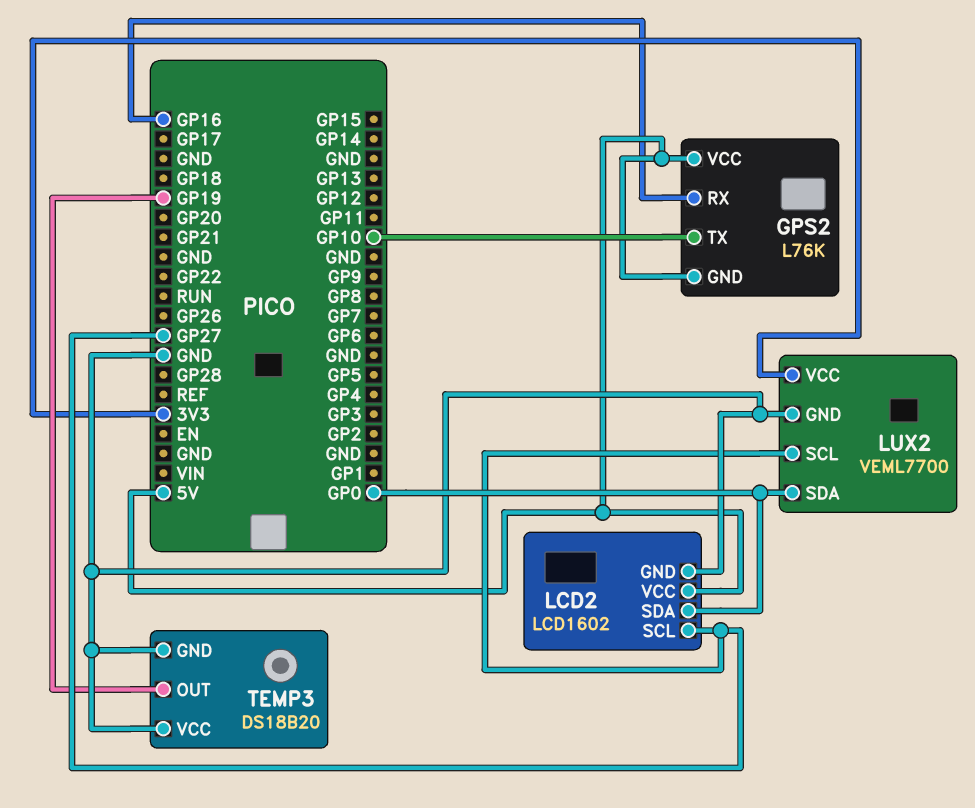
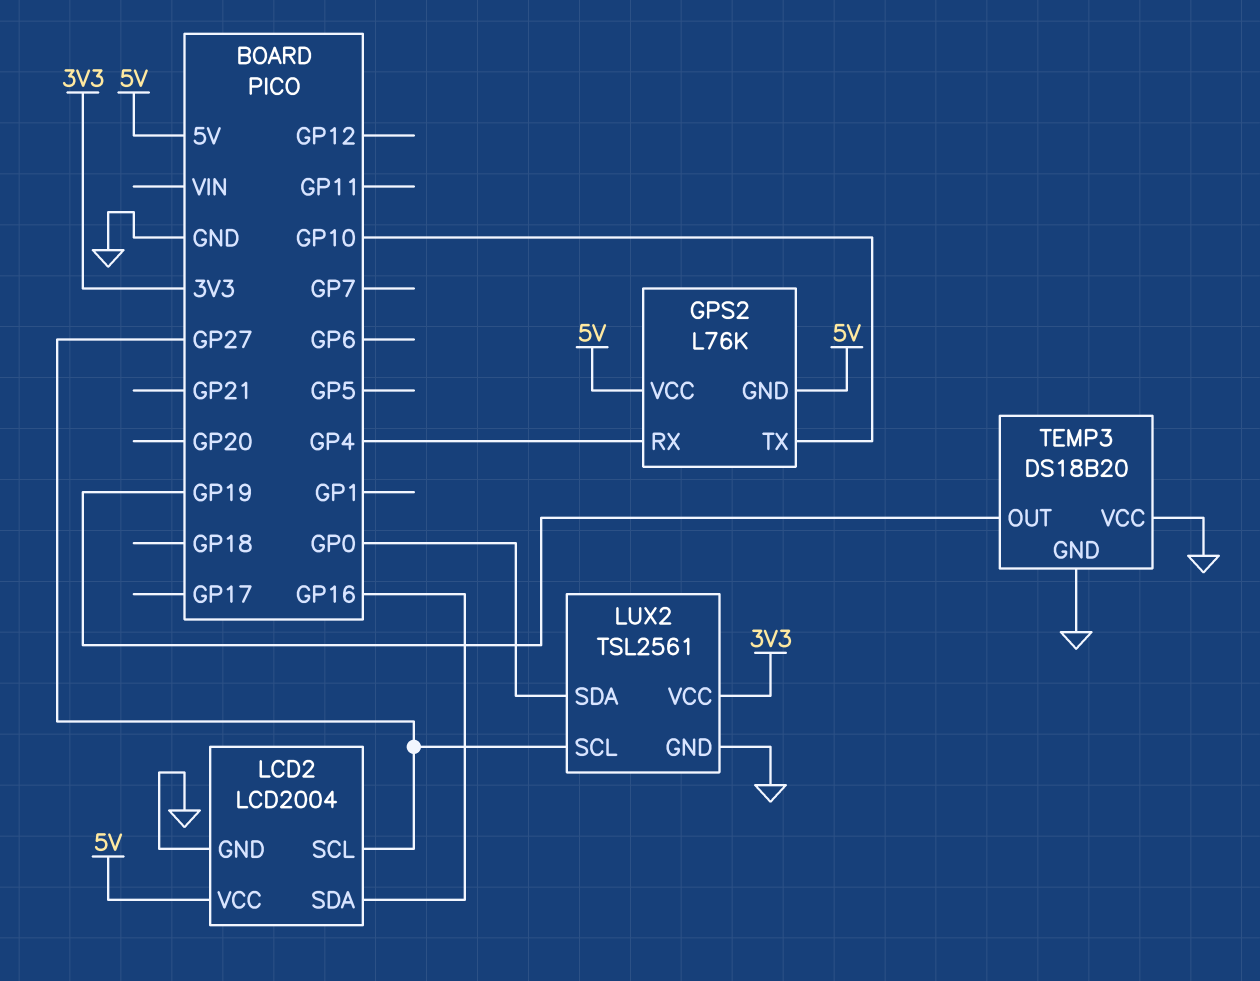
GPS2 pin RX: GP16 -> GP4
LCD2: LCD1602 -> LCD2004
LCD2 pin SDA: GP0 -> GP16
LUX2: VEML7700 -> TSL2561

